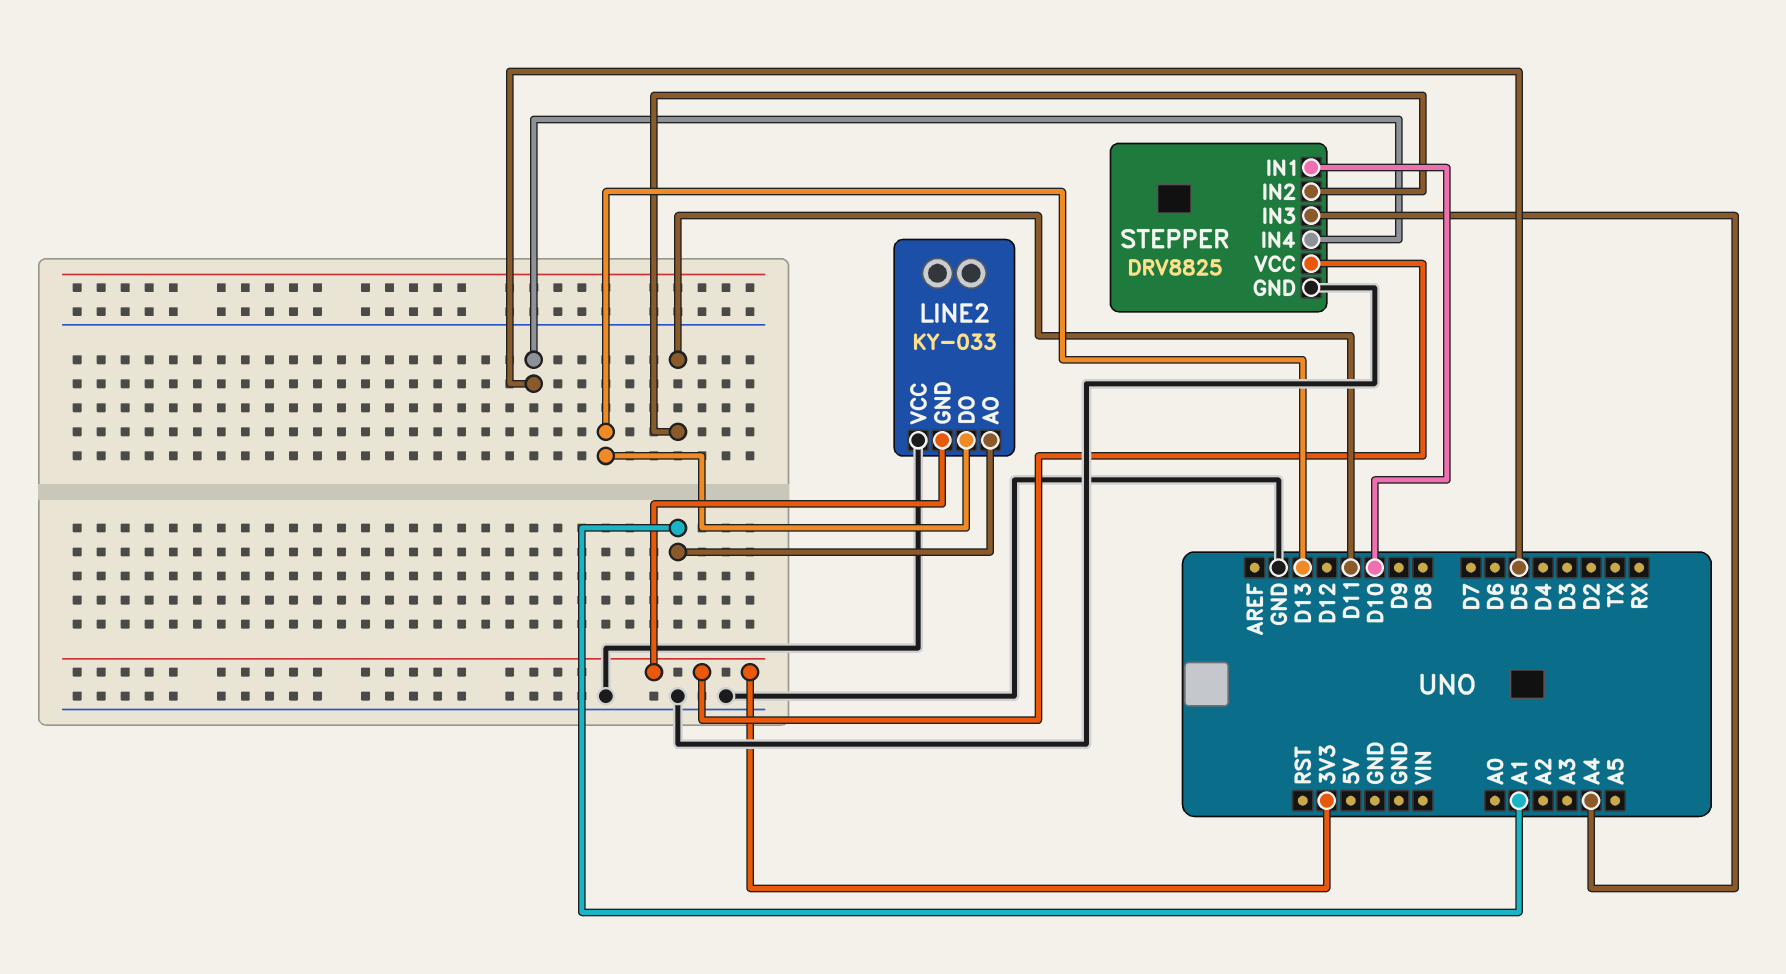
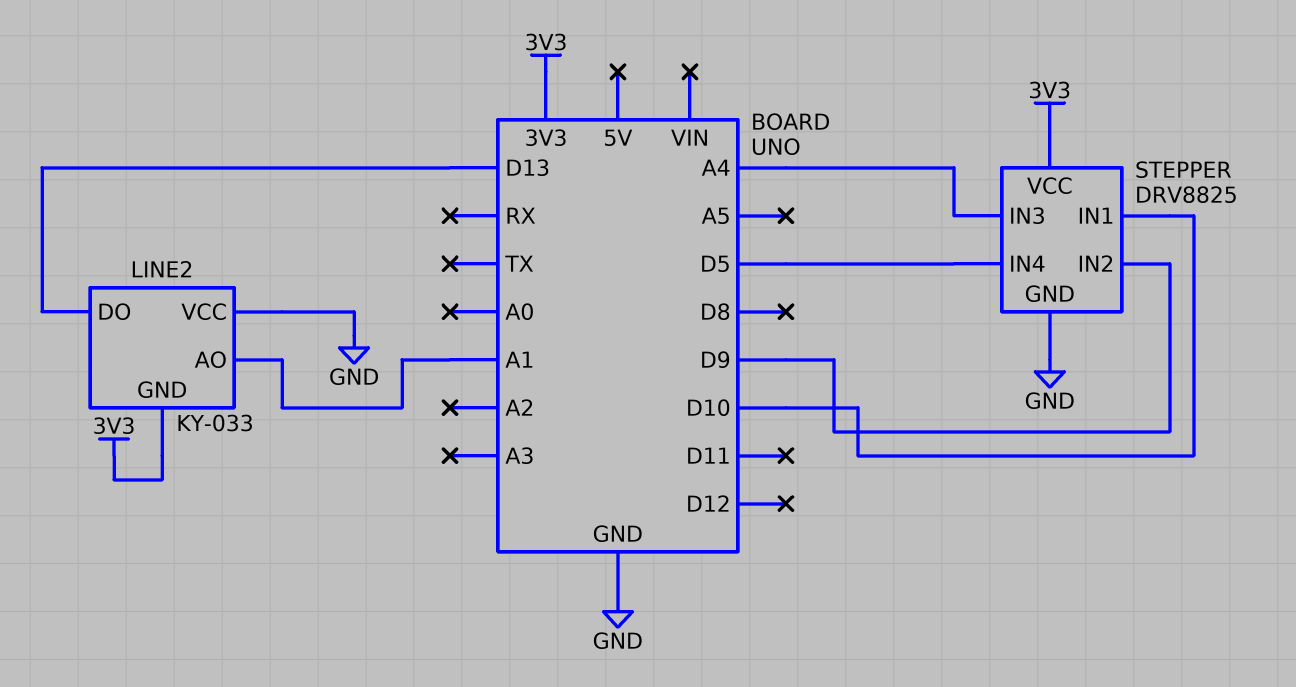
STEPPER pin IN2: D11 -> D9

